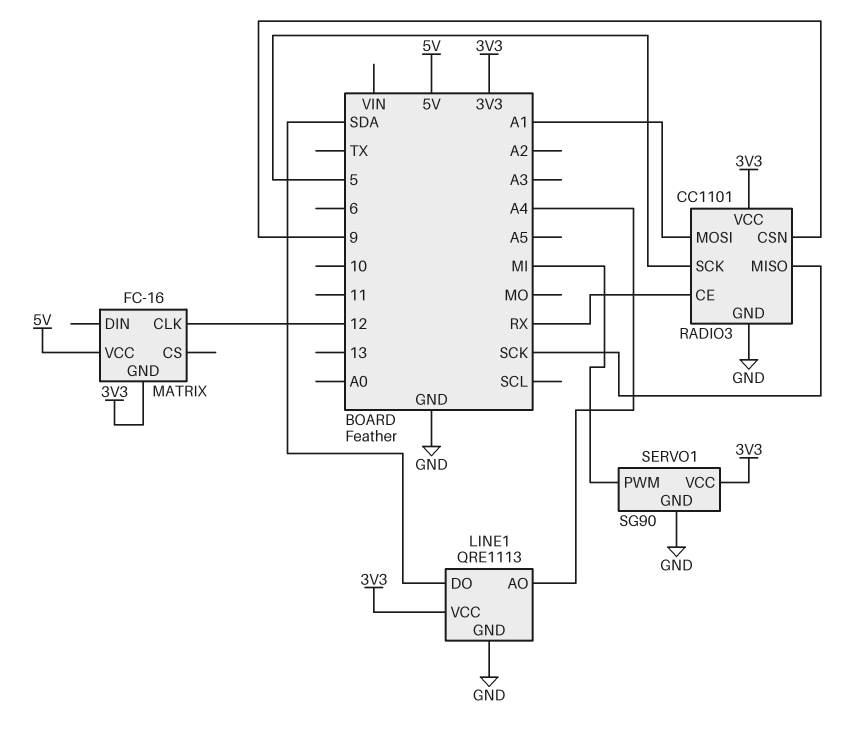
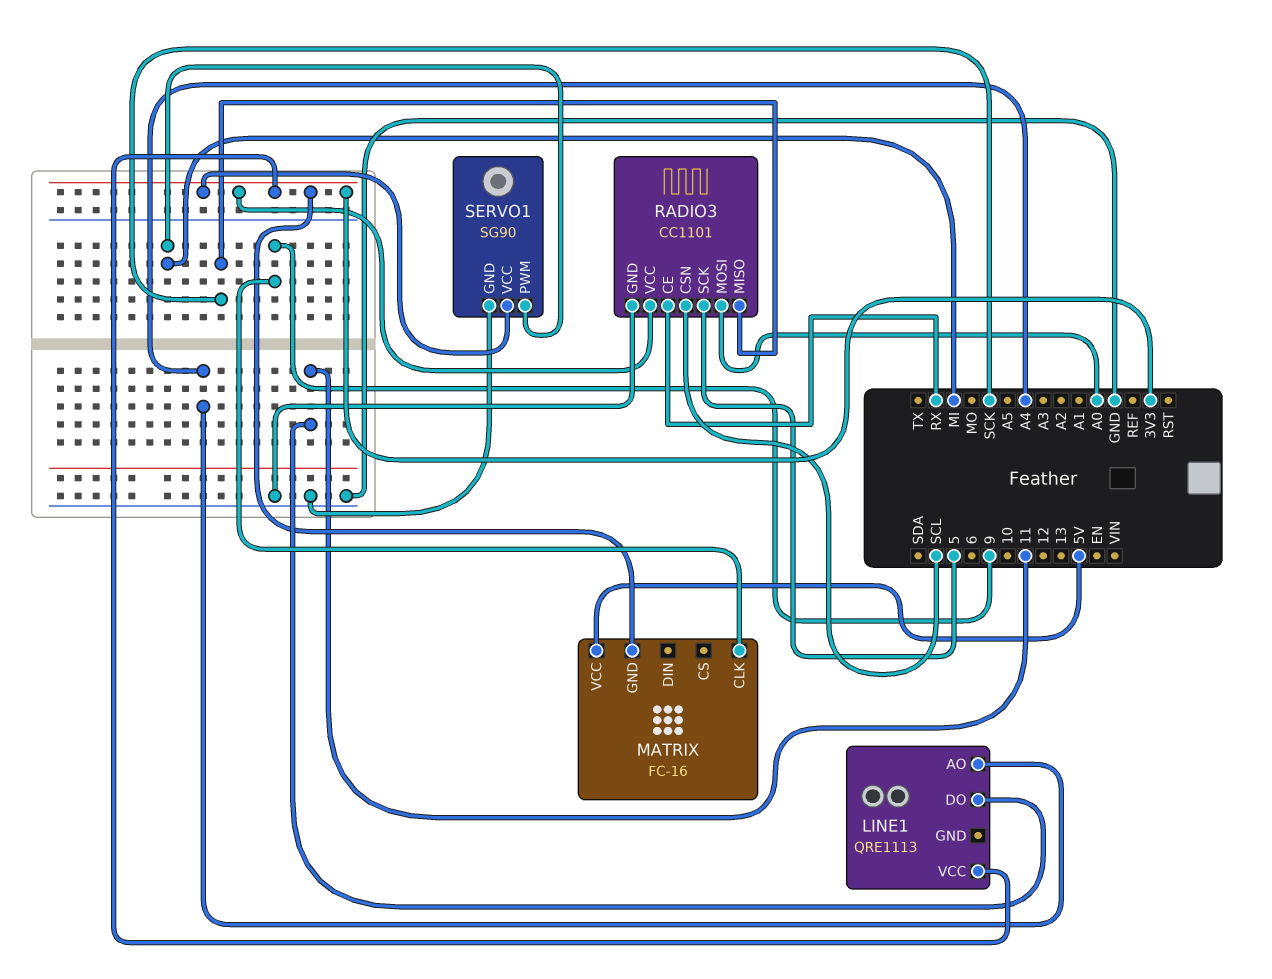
LINE1 pin DO: SDA -> 11
LINE1 pin GND: GND -> none
MATRIX pin CLK: 12 -> 9
RADIO3 pin CSN: 9 -> SCL
RADIO3 pin MOSI: A1 -> A0

